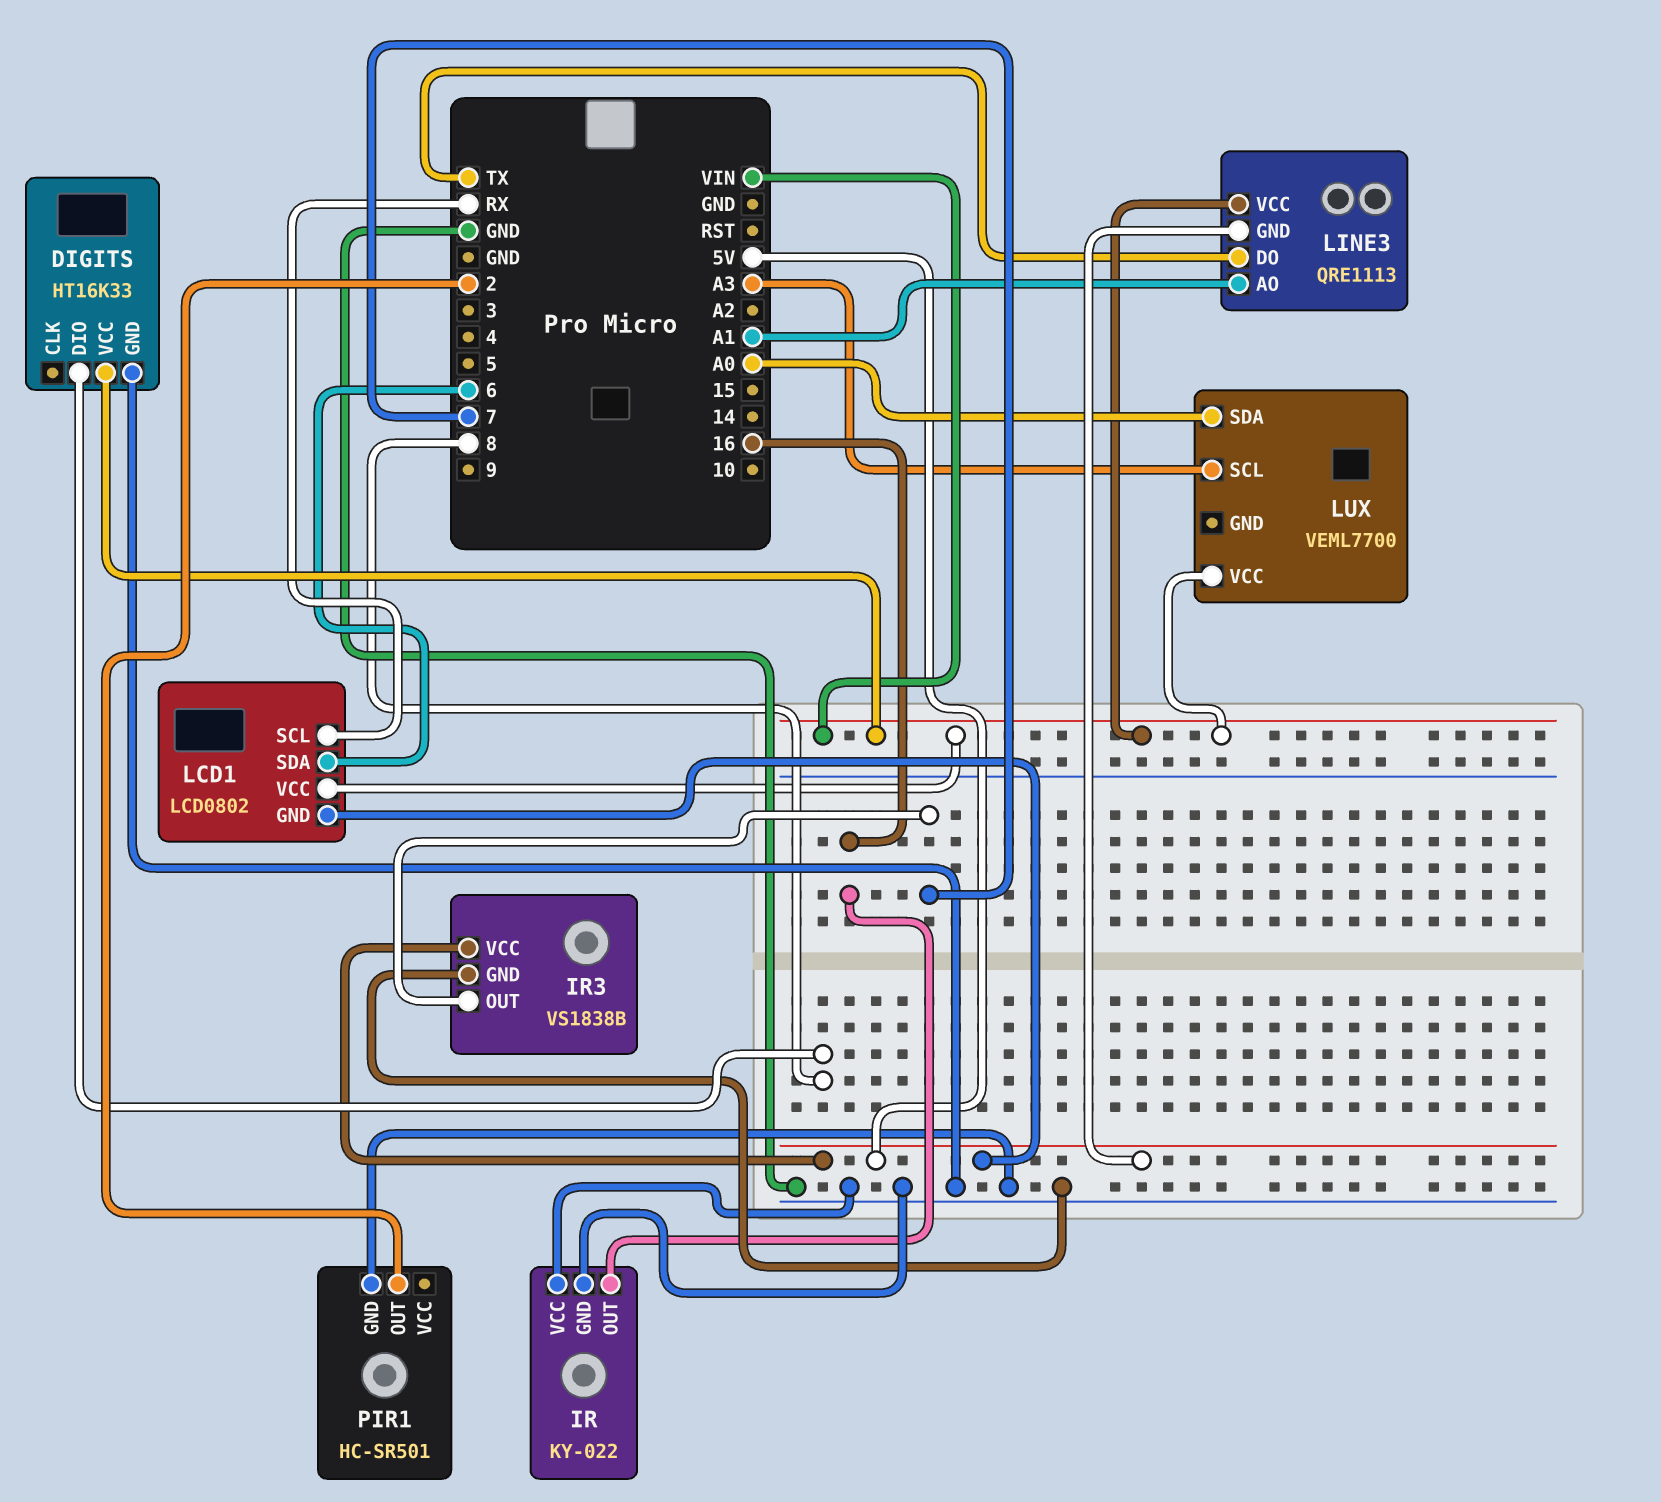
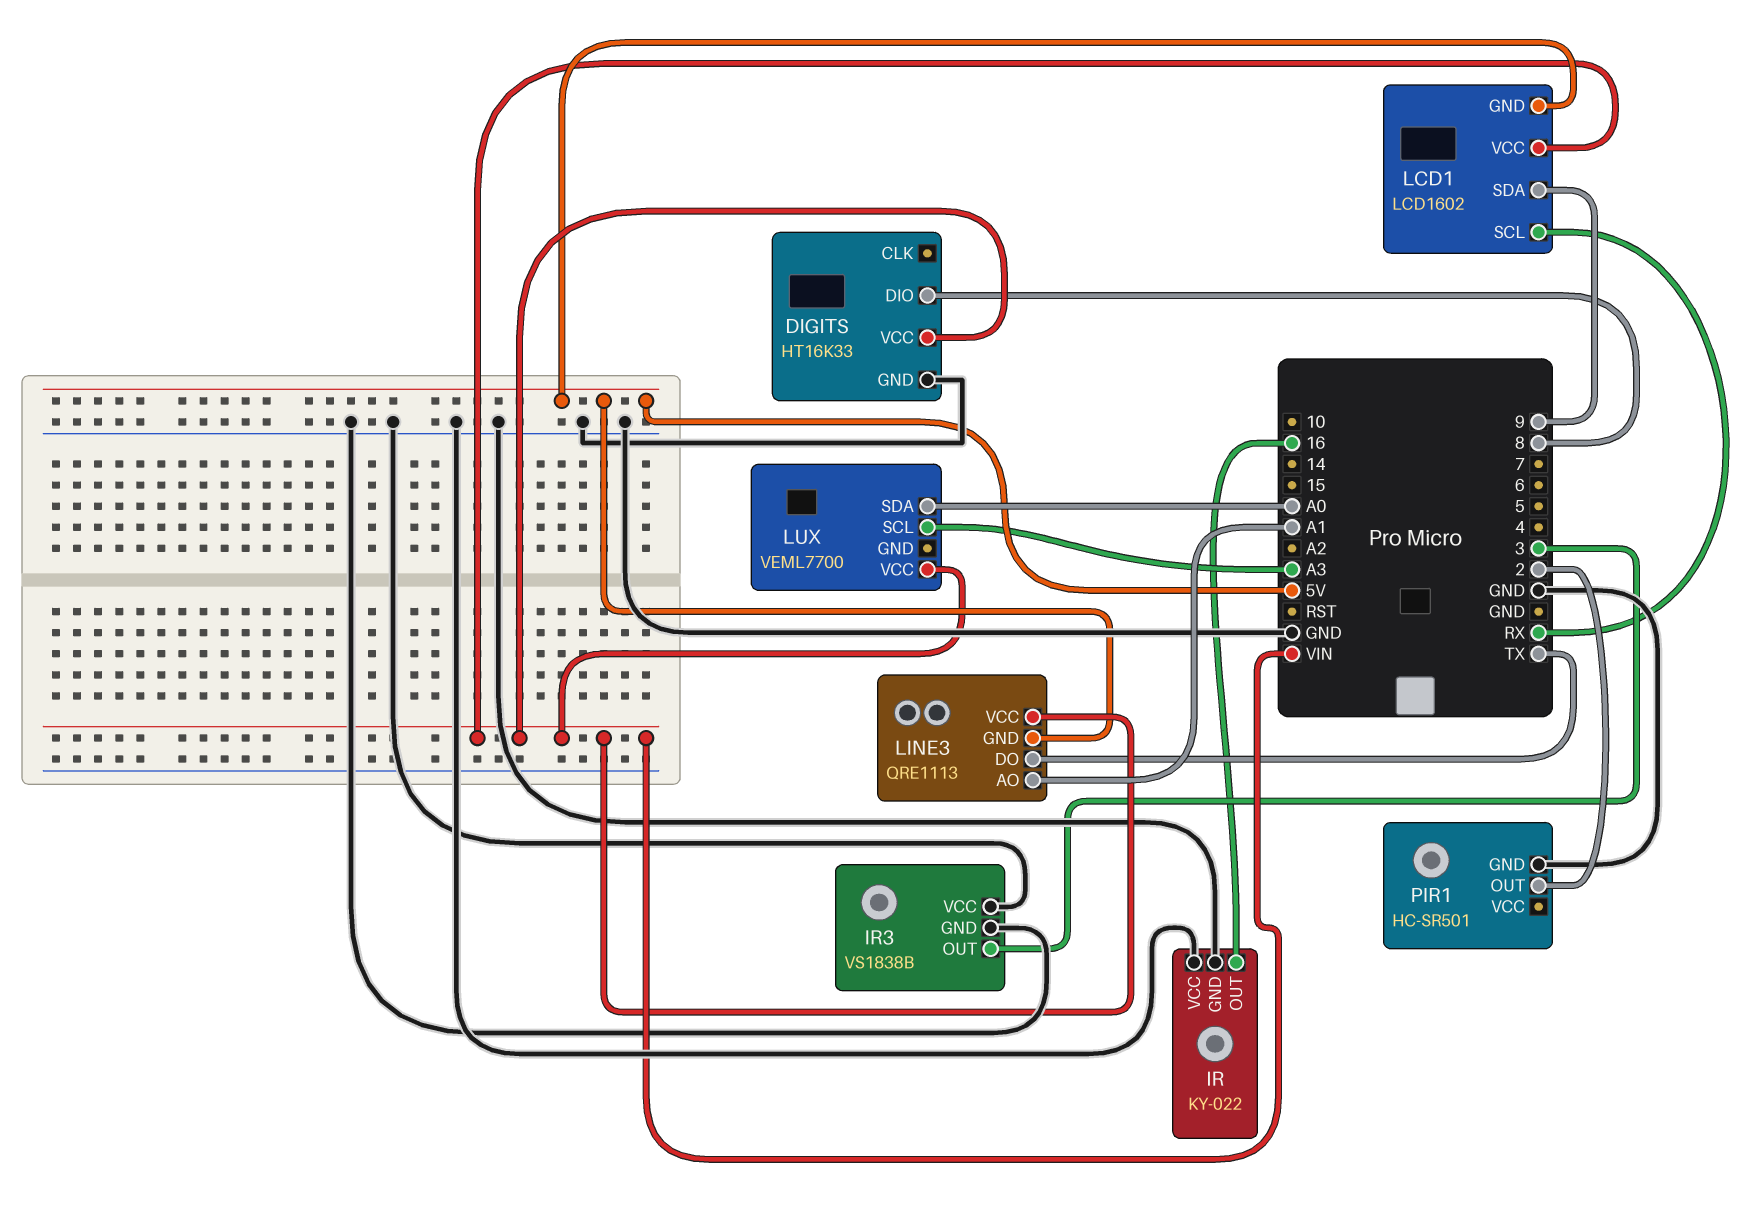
IR3 pin OUT: 7 -> 3
IR3 pin VCC: 5V -> GND
LCD1: LCD0802 -> LCD1602
LCD1 pin SDA: 6 -> 9

